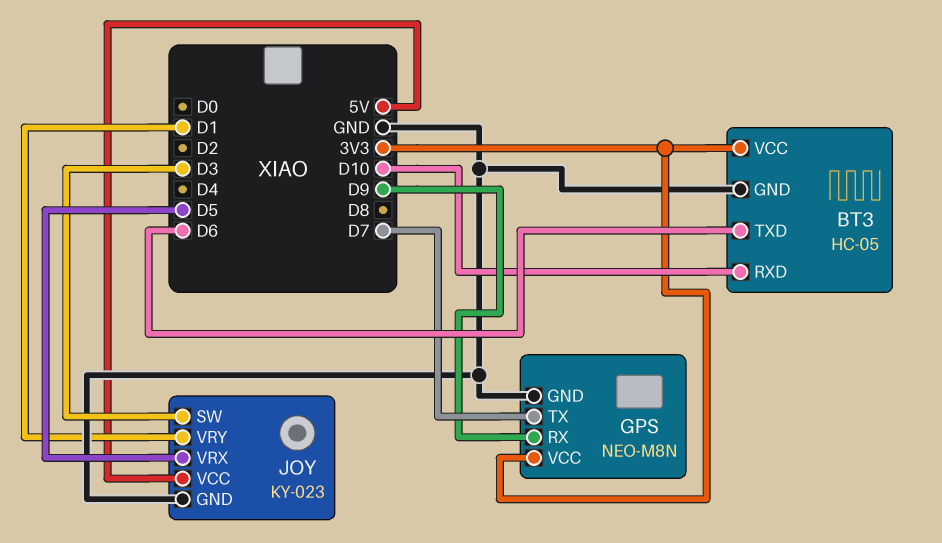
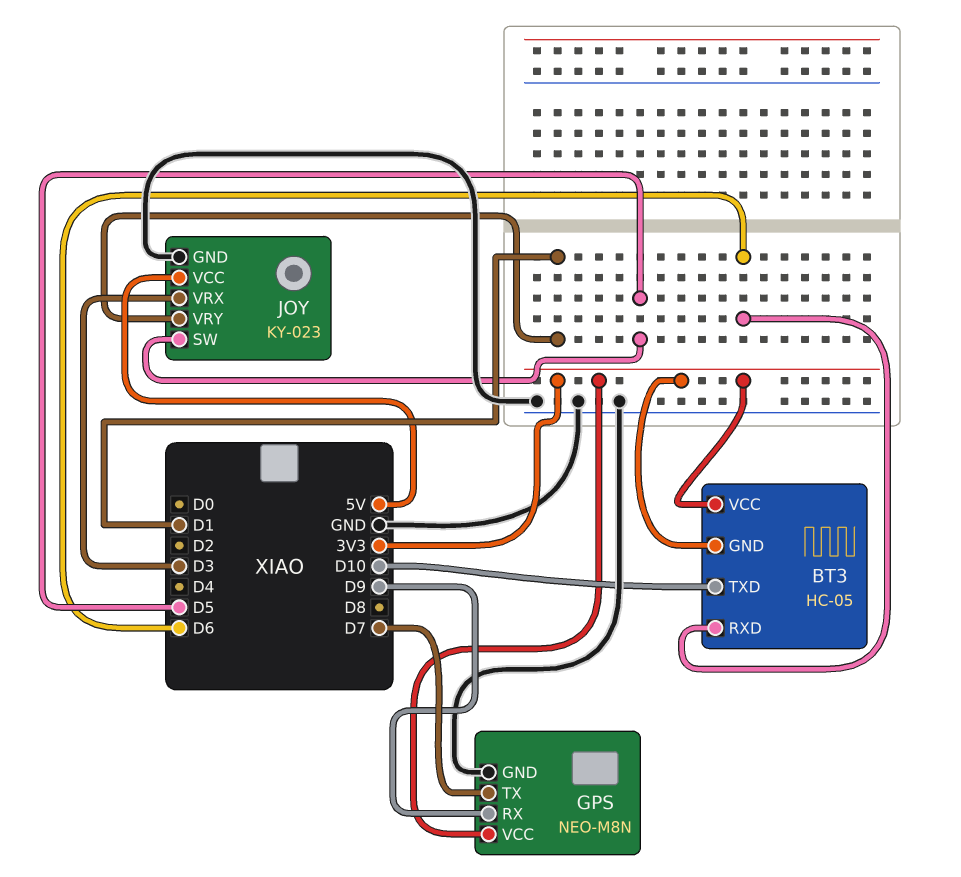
BT3 pin GND: GND -> 3V3
BT3 pin RXD: D10 -> D6
BT3 pin TXD: D6 -> D10
JOY pin SW: D3 -> D5
JOY pin VRX: D5 -> D3

